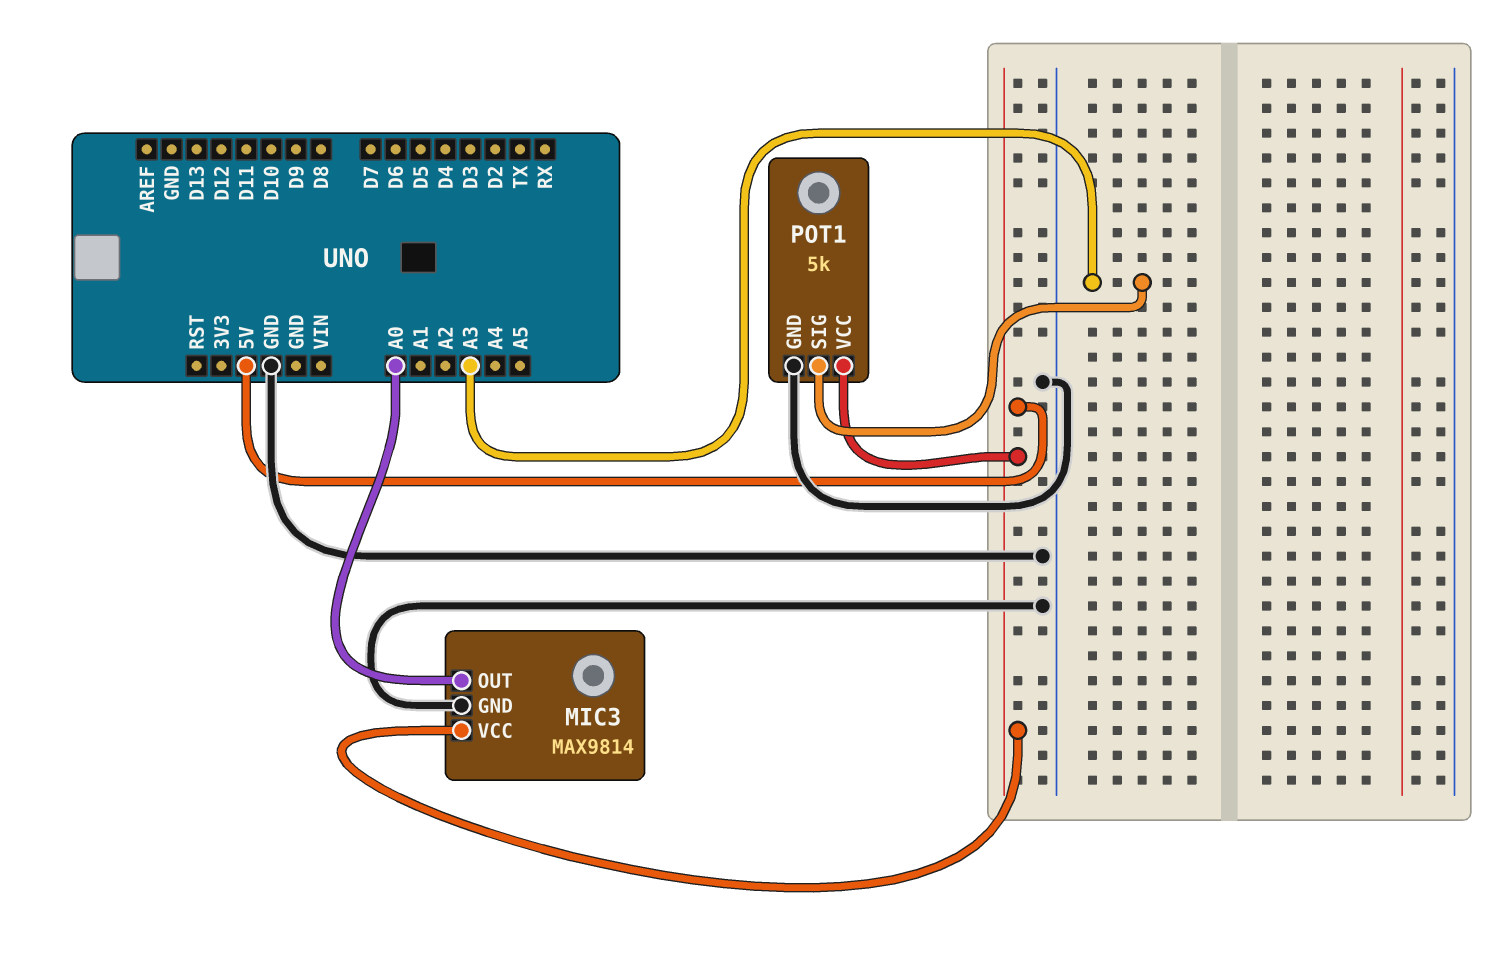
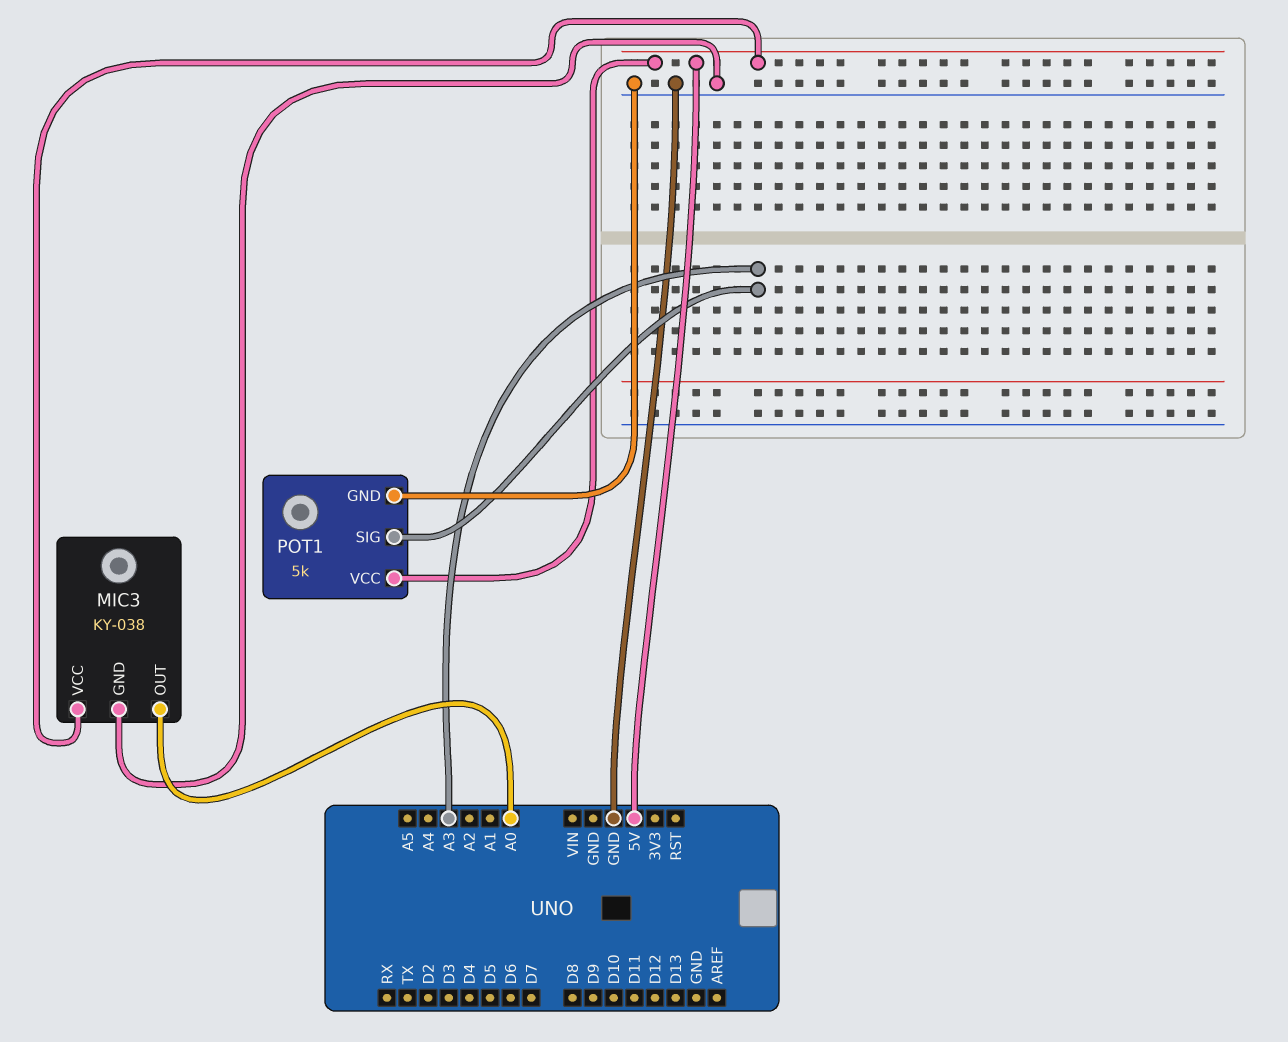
MIC3: MAX9814 -> KY-038

